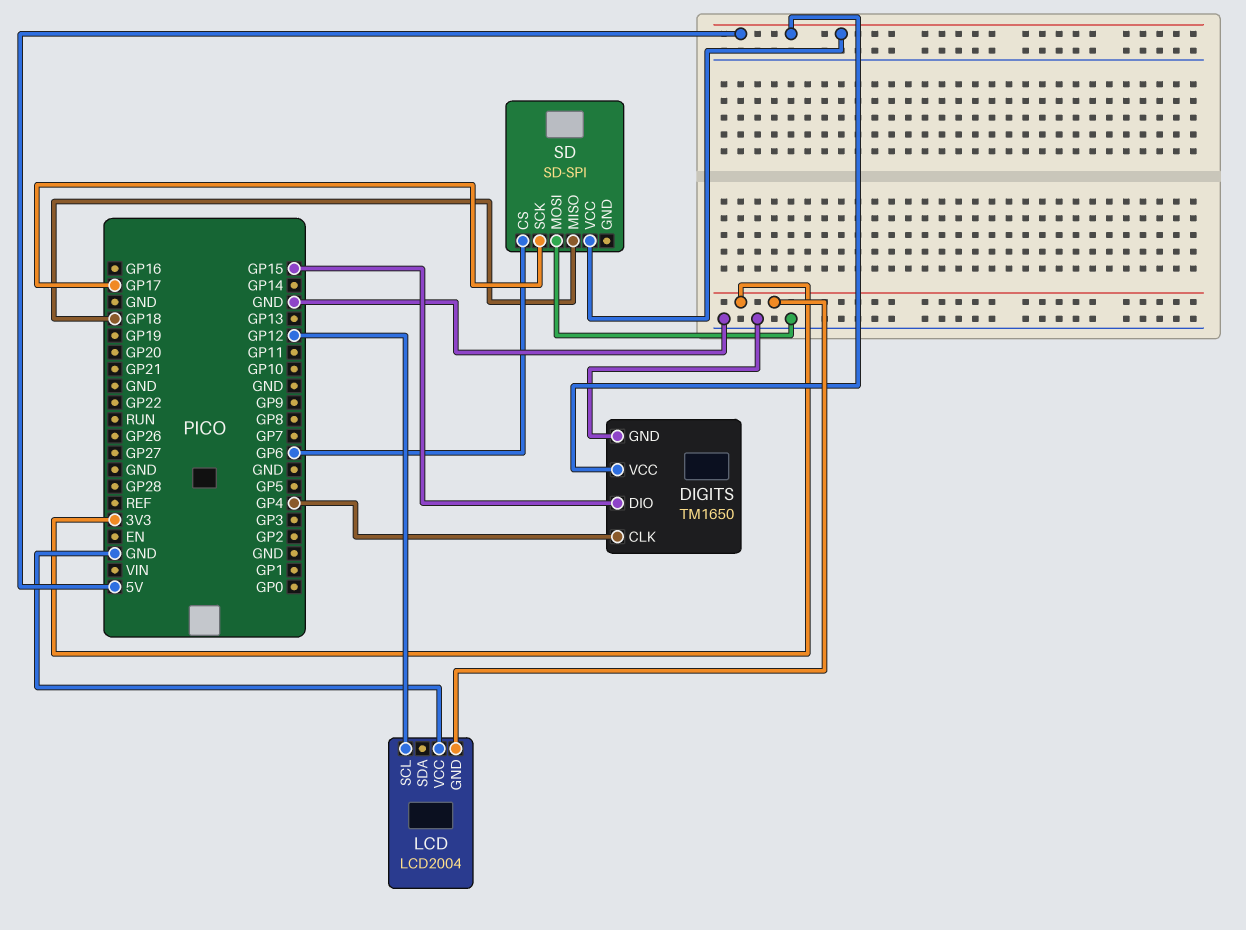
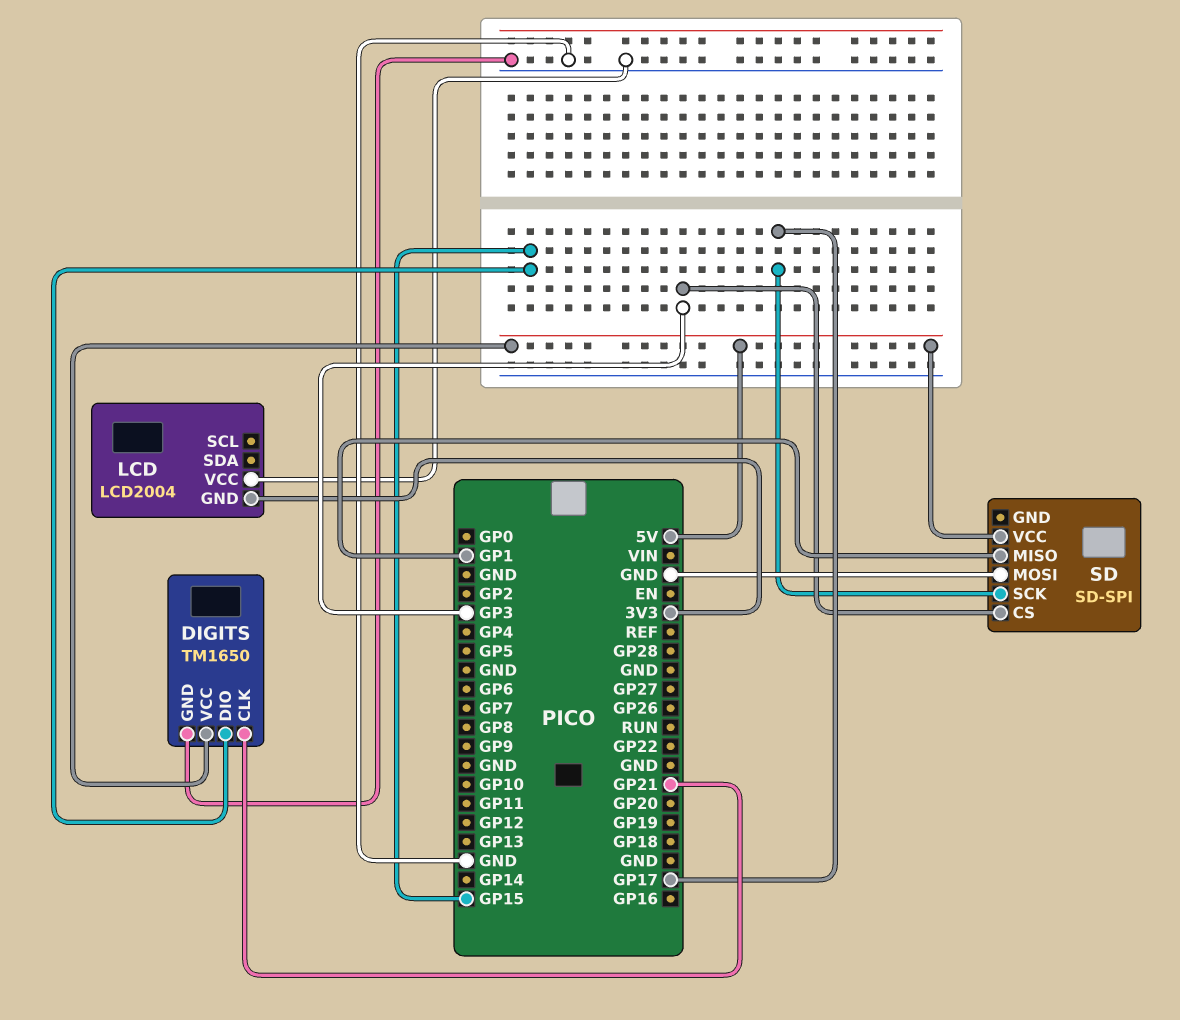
DIGITS pin CLK: GP4 -> GP21
LCD pin SCL: GP12 -> none
SD pin CS: GP6 -> GP3
SD pin MISO: GP18 -> GP1

